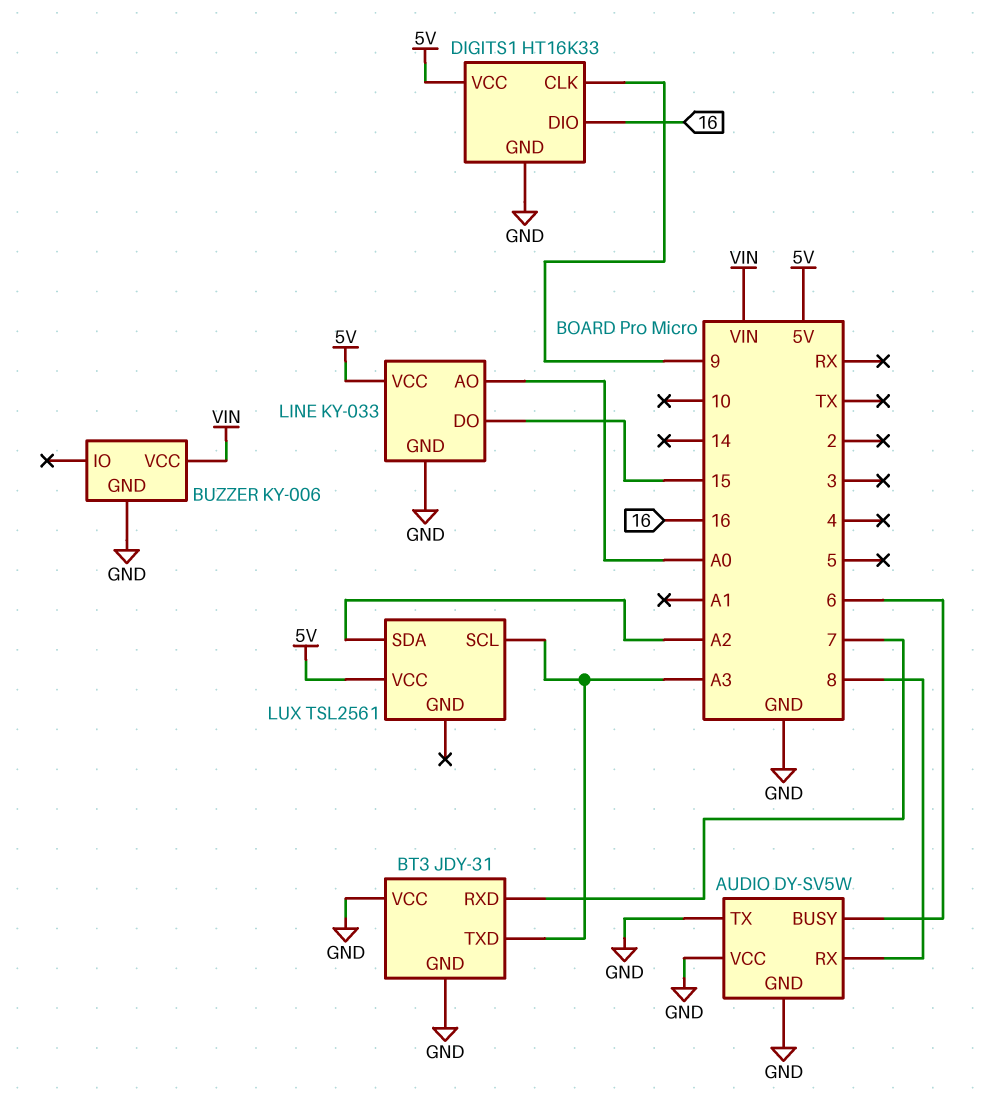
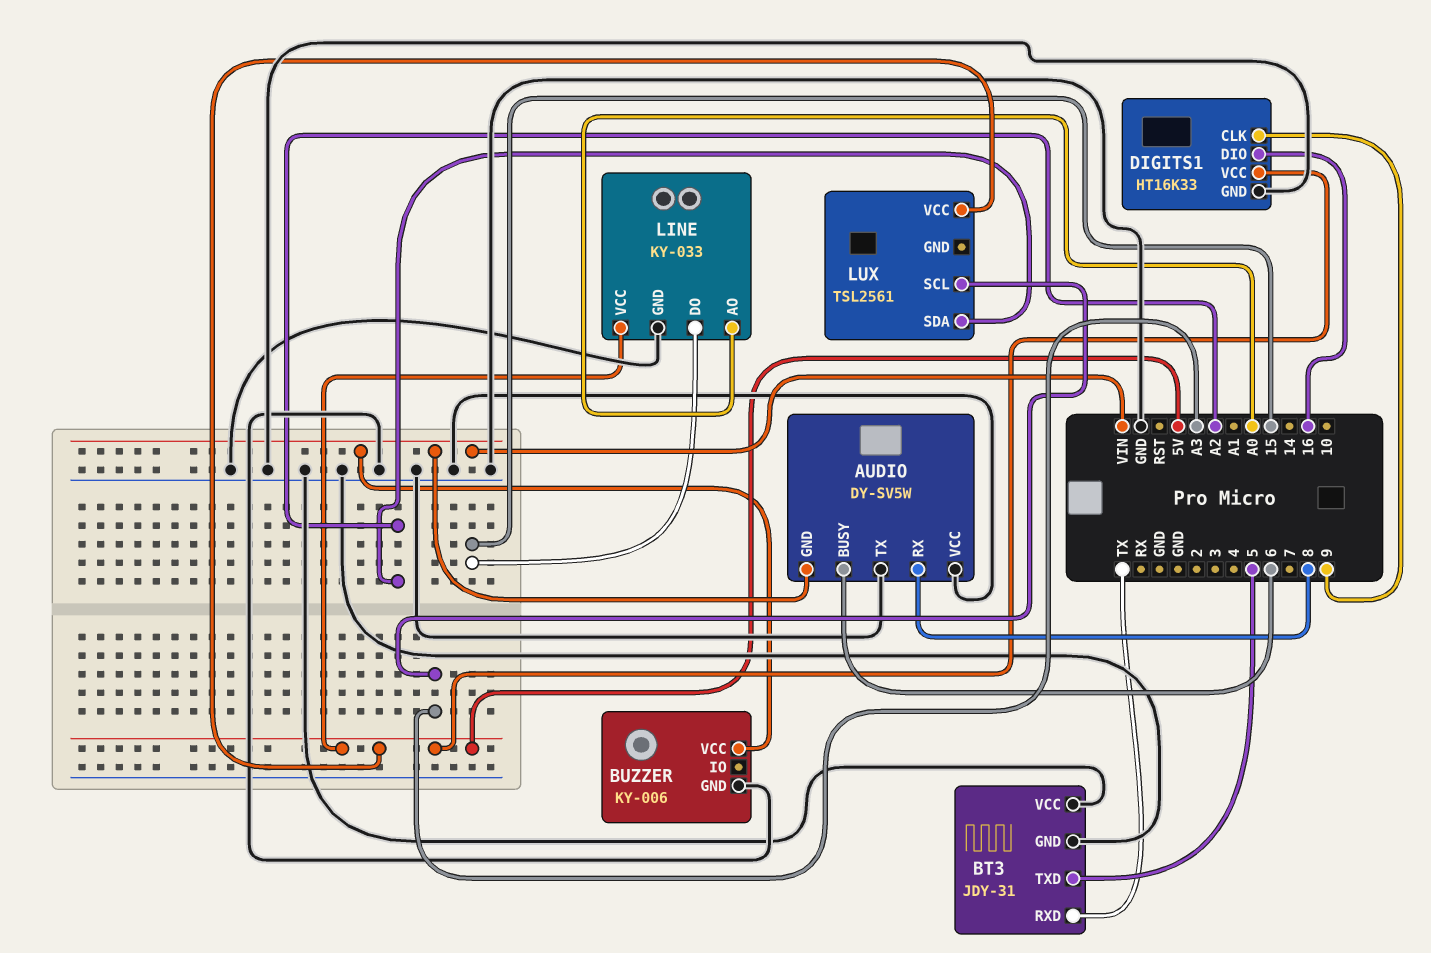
AUDIO pin GND: GND -> VIN
BT3 pin RXD: 7 -> TX
BT3 pin TXD: A3 -> 5

